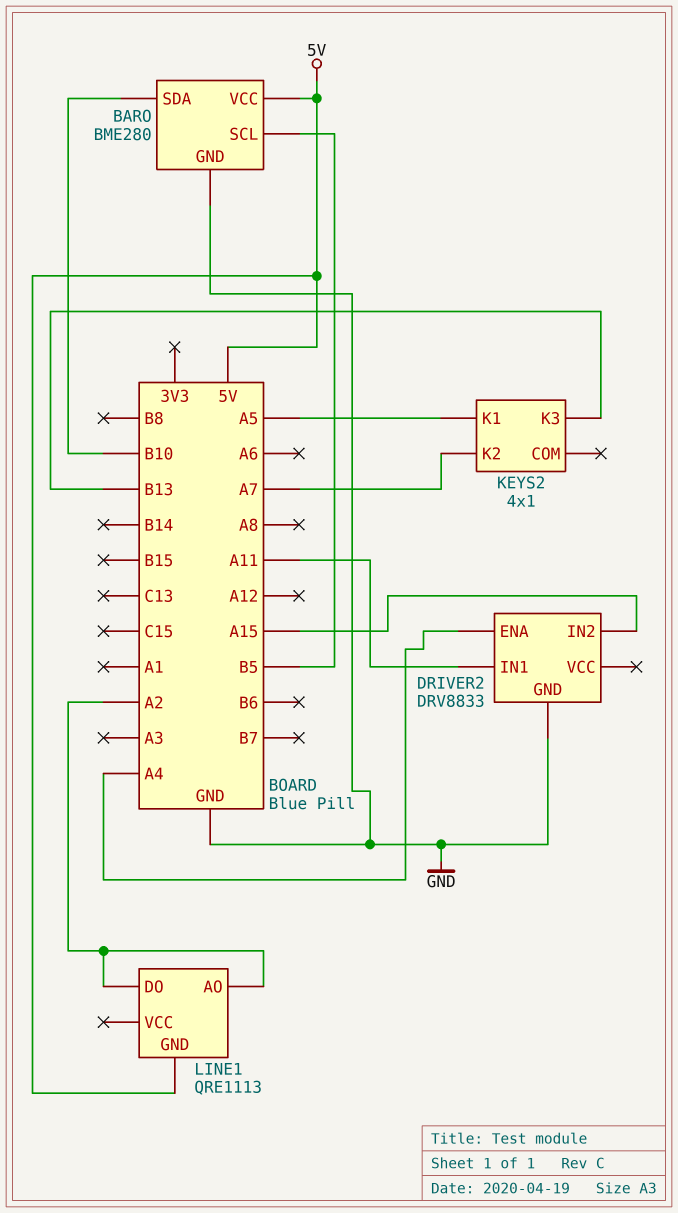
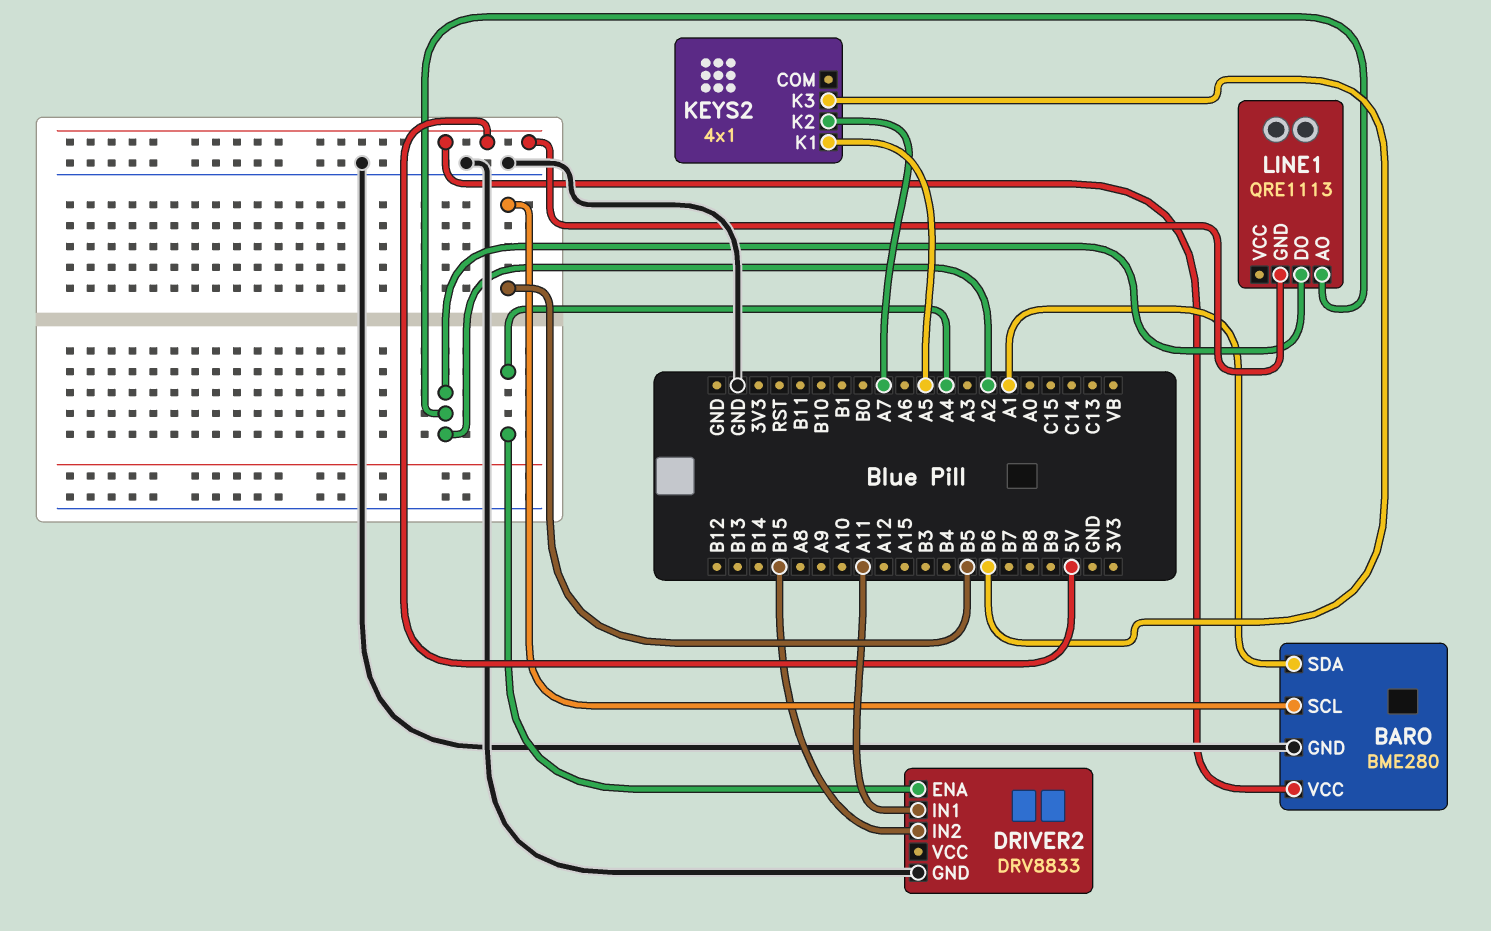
BARO pin SDA: B10 -> A1
DRIVER2 pin IN2: A15 -> B15
KEYS2 pin K3: B13 -> B6

